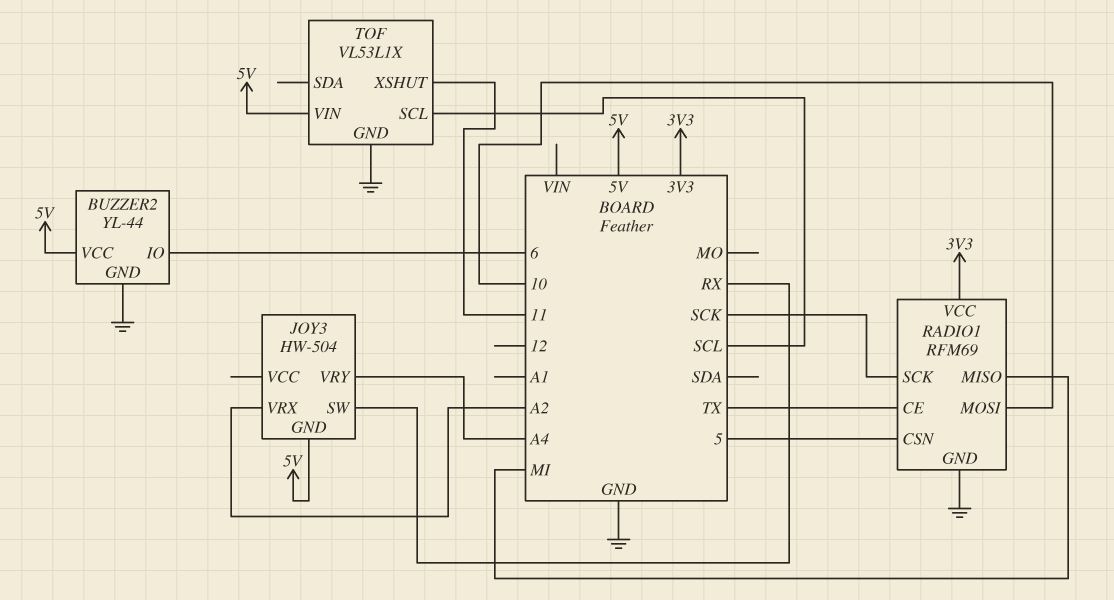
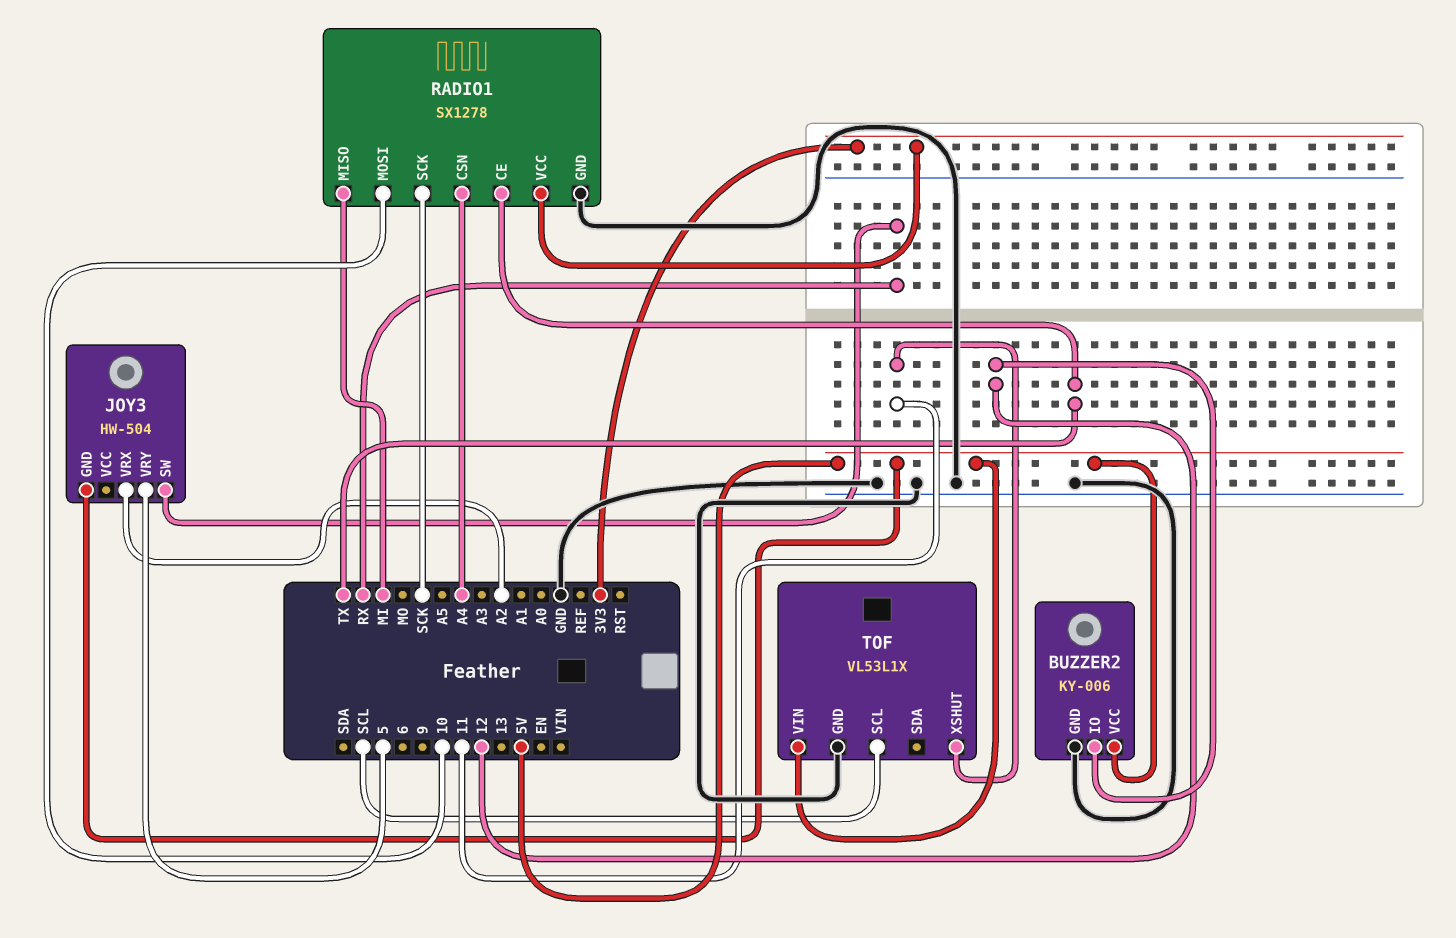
BUZZER2: YL-44 -> KY-006
BUZZER2 pin IO: 6 -> 12
JOY3 pin VRY: A4 -> 5
RADIO1: RFM69 -> SX1278
RADIO1 pin CSN: 5 -> A4

